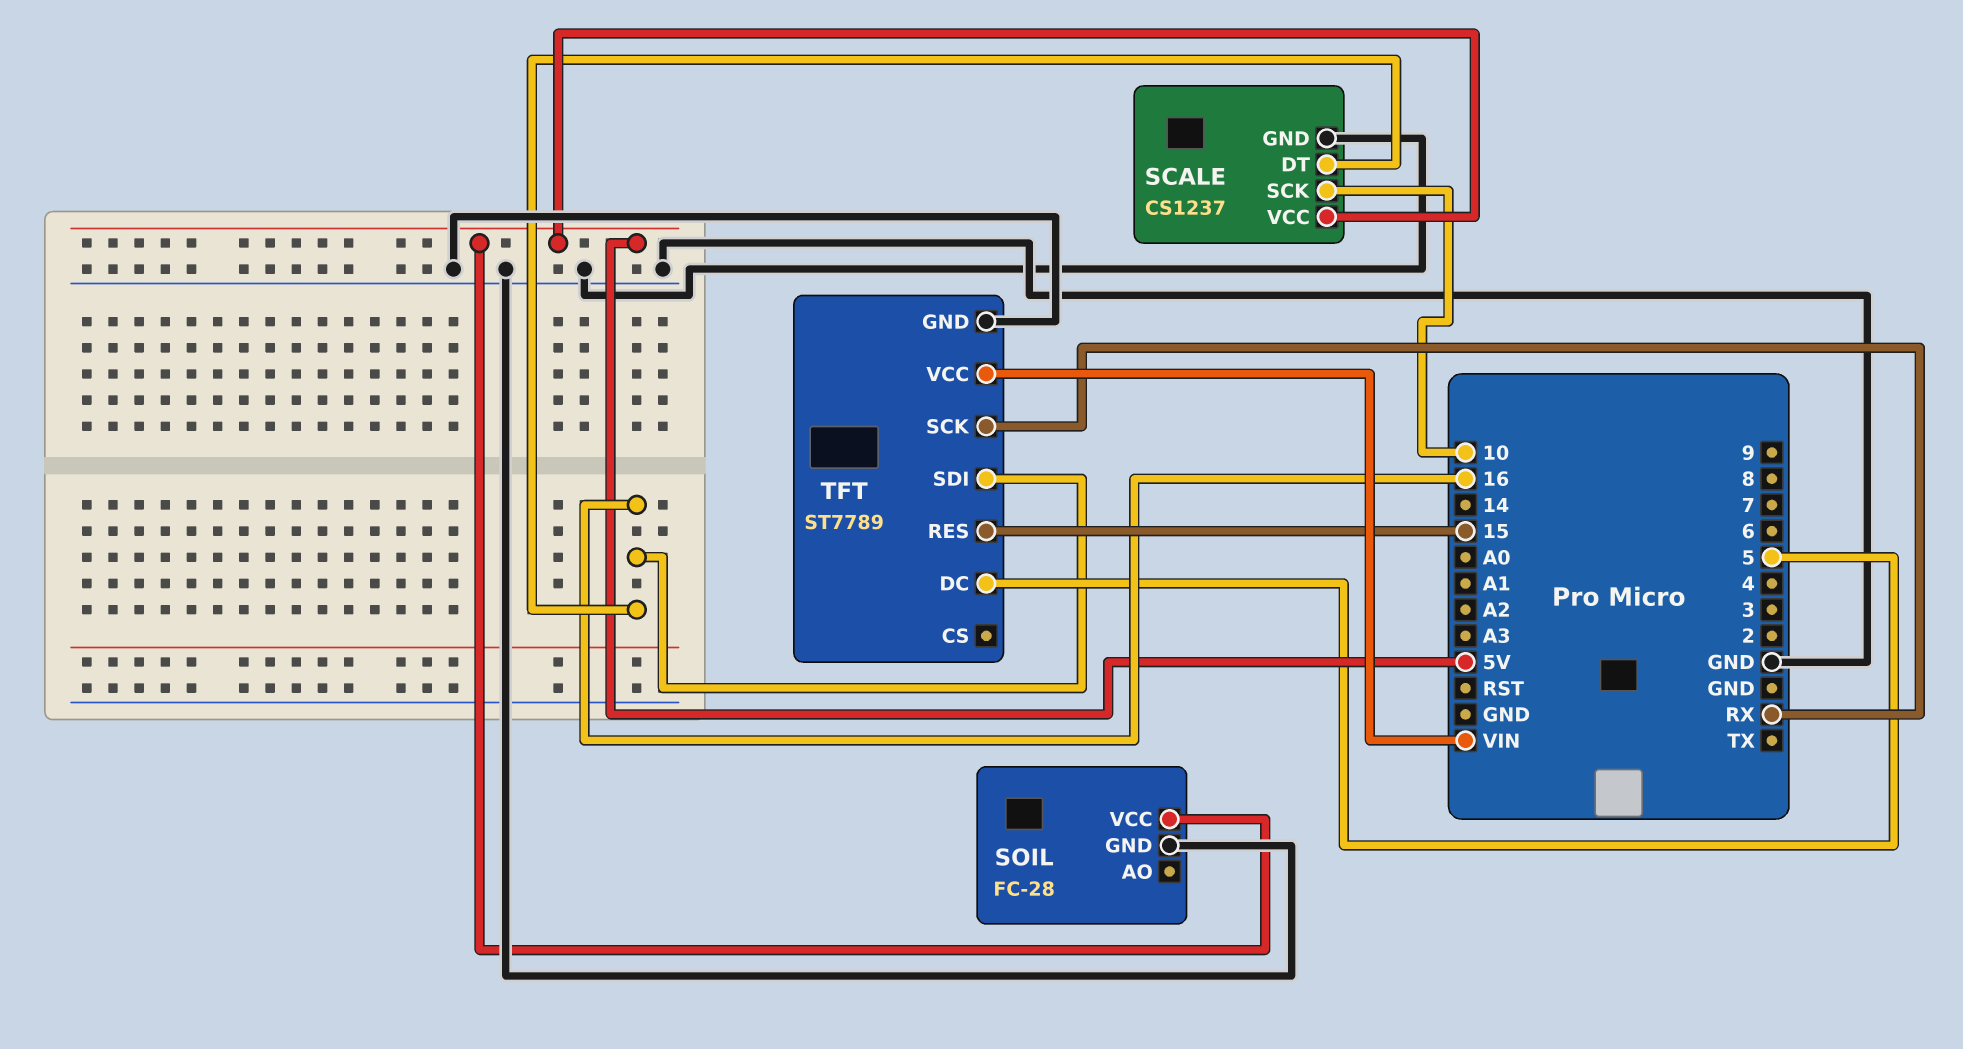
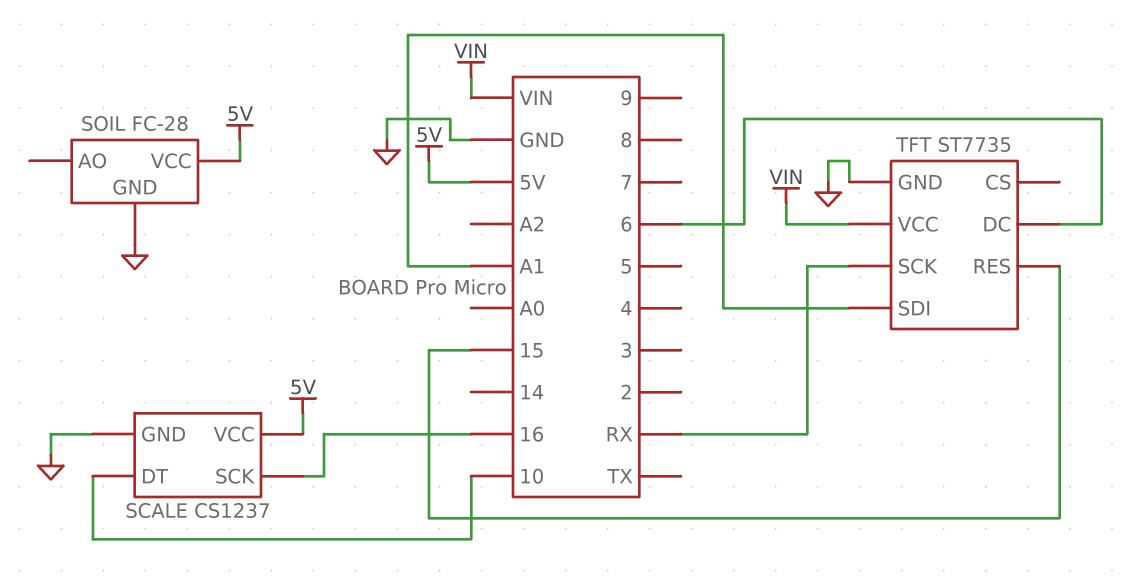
SCALE pin DT: 16 -> 10
SCALE pin SCK: 10 -> 16
TFT: ST7789 -> ST7735
TFT pin DC: 5 -> 6
TFT pin SDI: 16 -> A1

